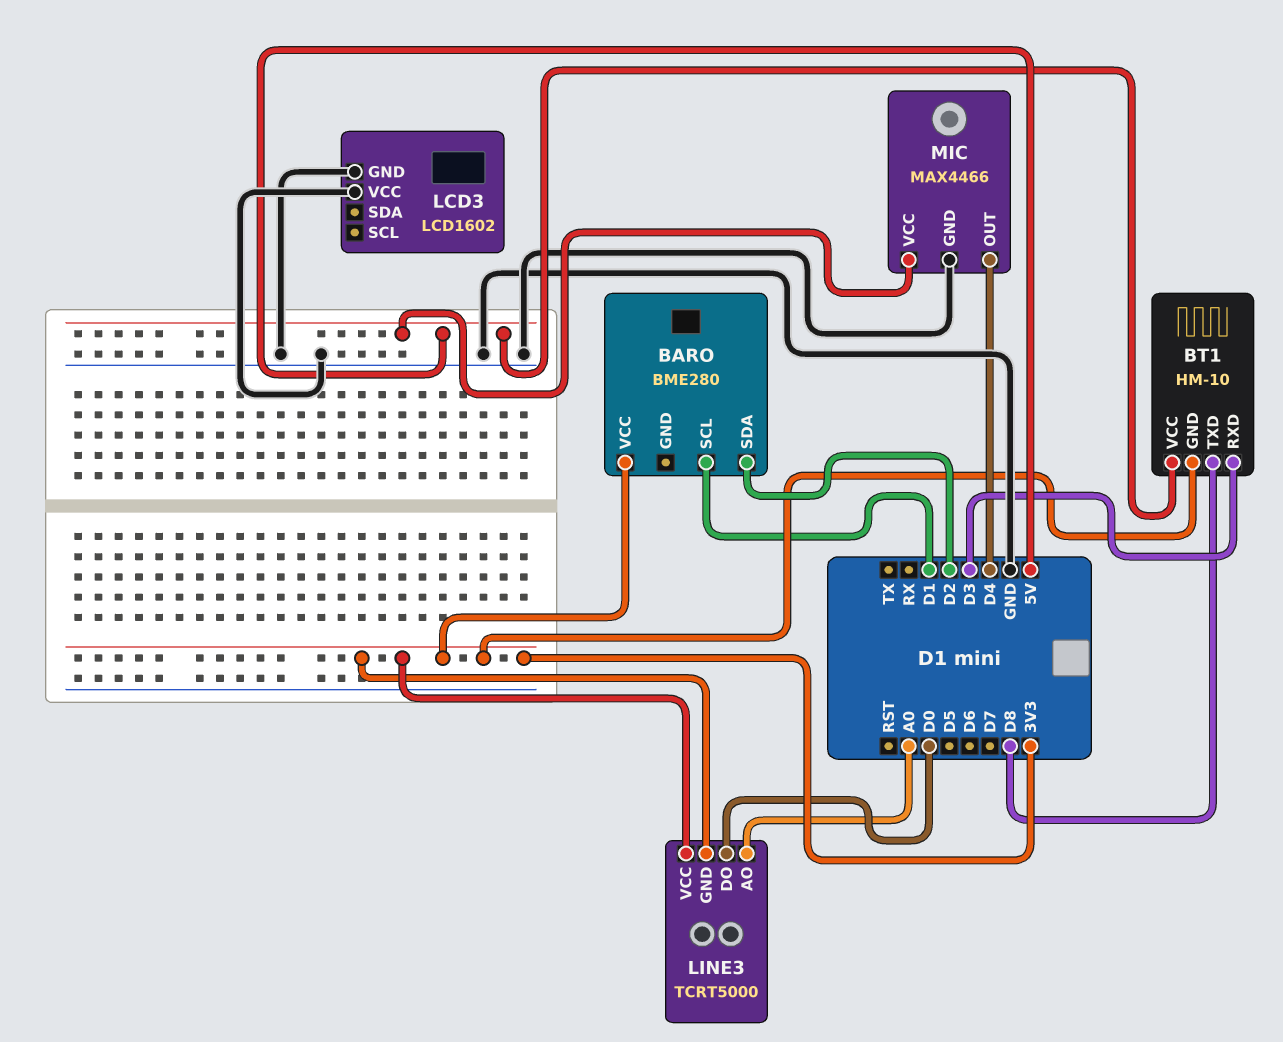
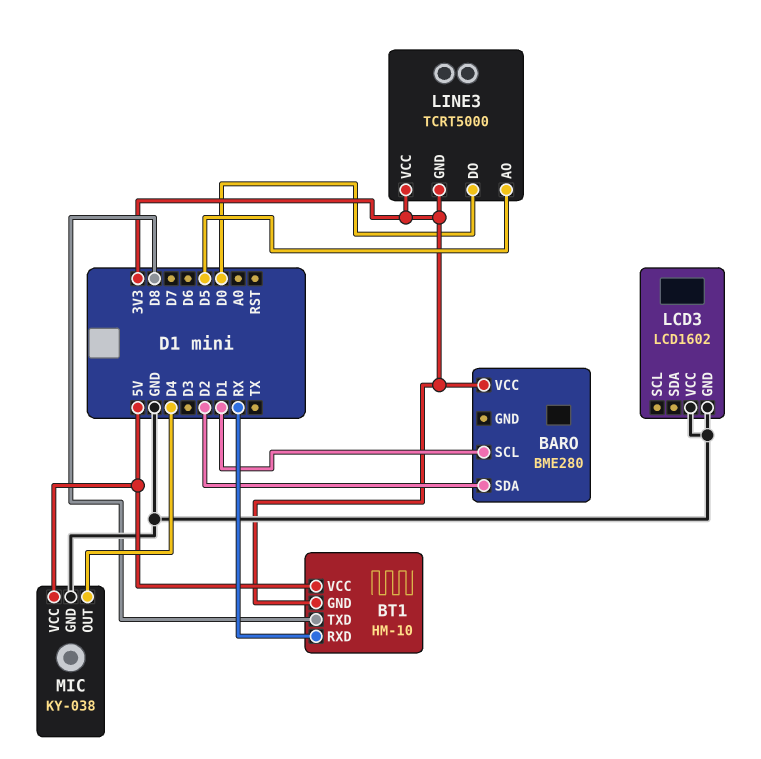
BT1 pin RXD: D3 -> RX
LINE3 pin AO: A0 -> D5
MIC: MAX4466 -> KY-038

